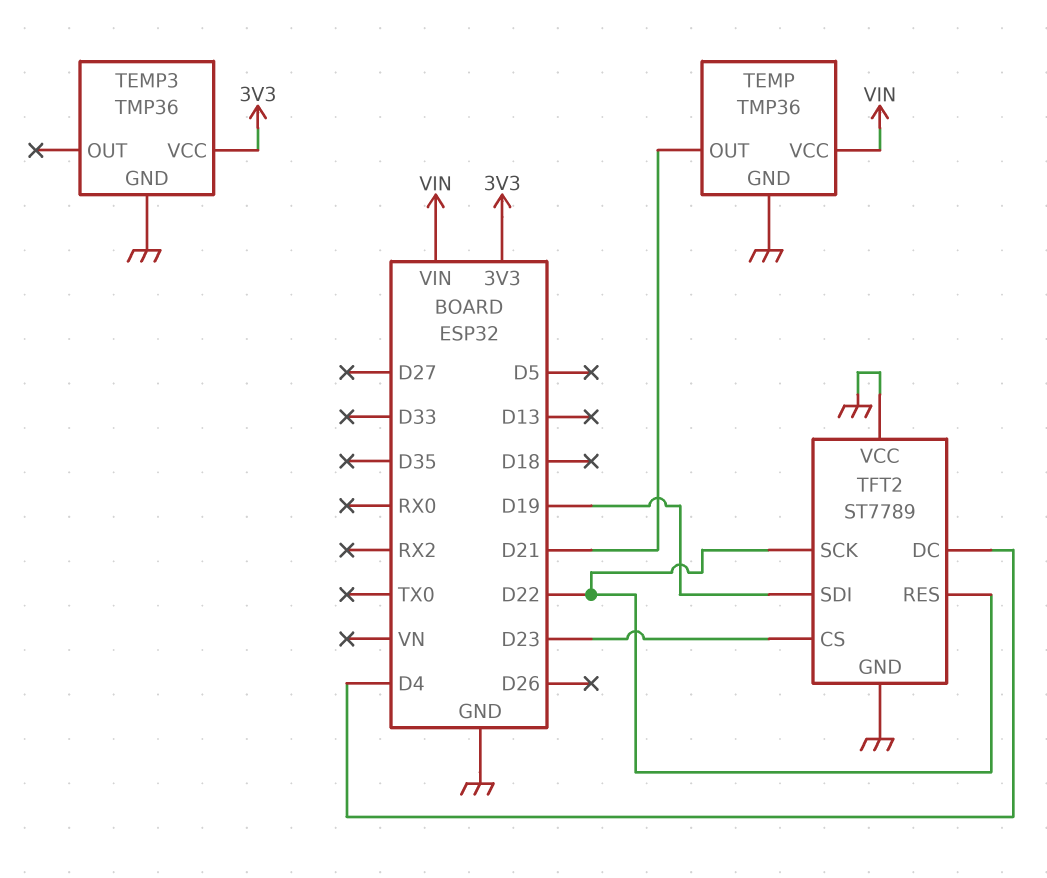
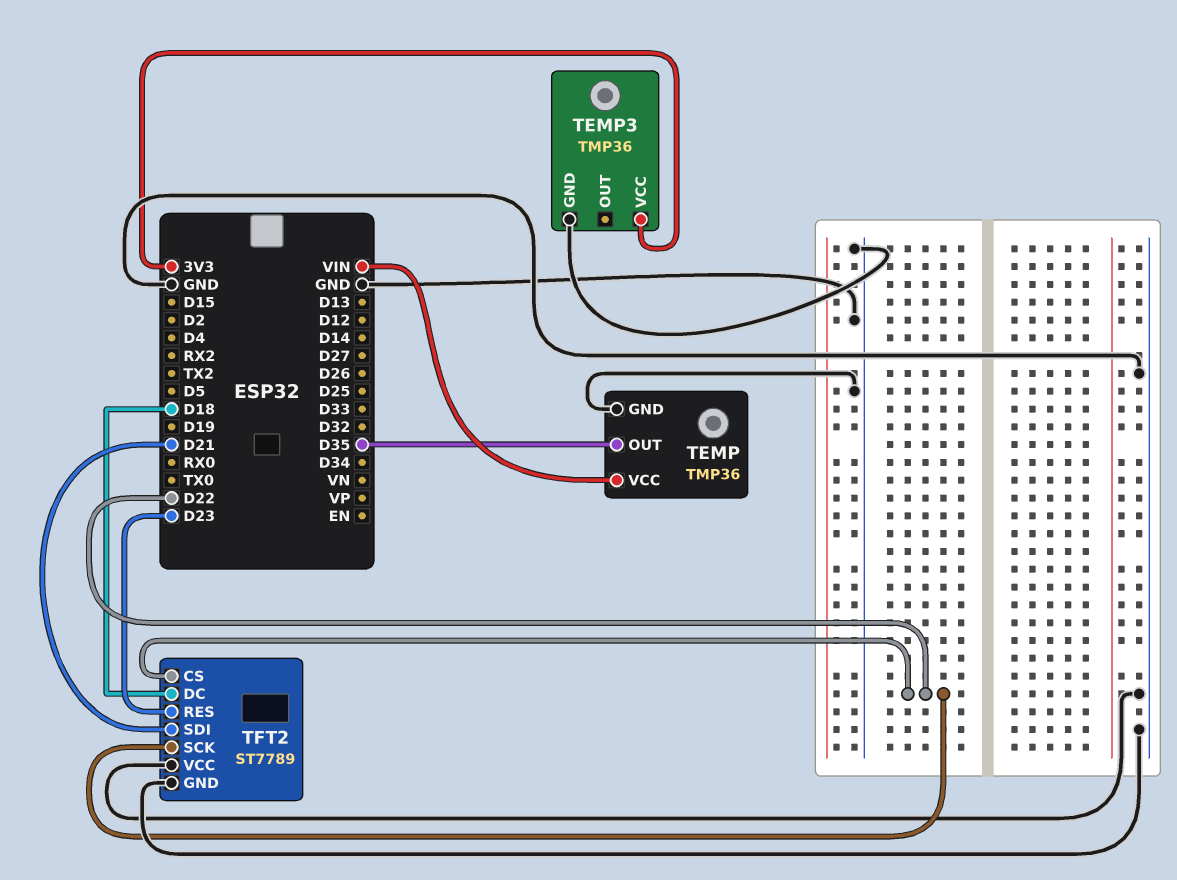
TEMP pin OUT: D21 -> D35
TFT2 pin CS: D23 -> D22
TFT2 pin DC: D4 -> D18
TFT2 pin RES: D22 -> D23
TFT2 pin SDI: D19 -> D21

